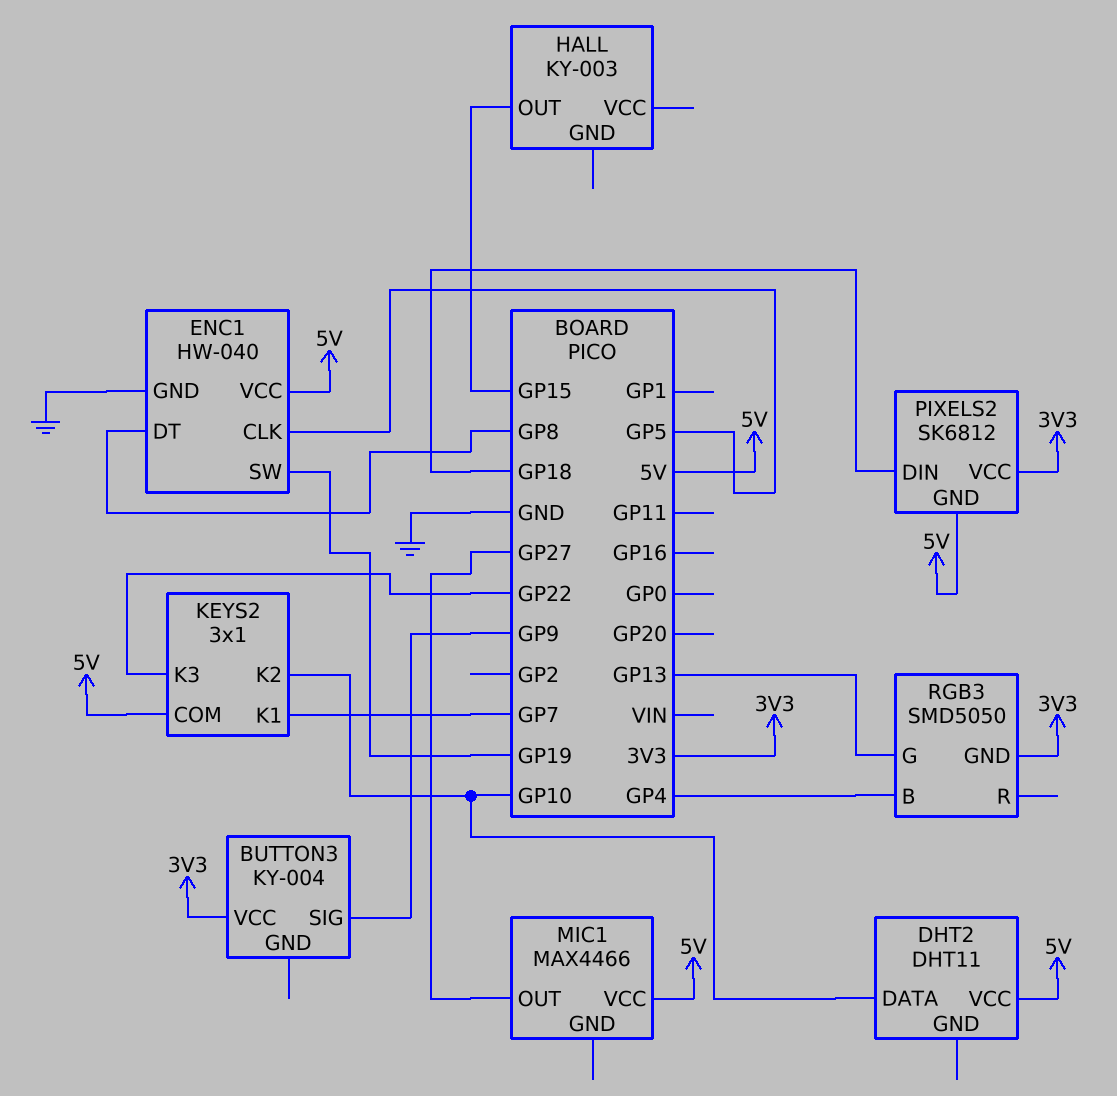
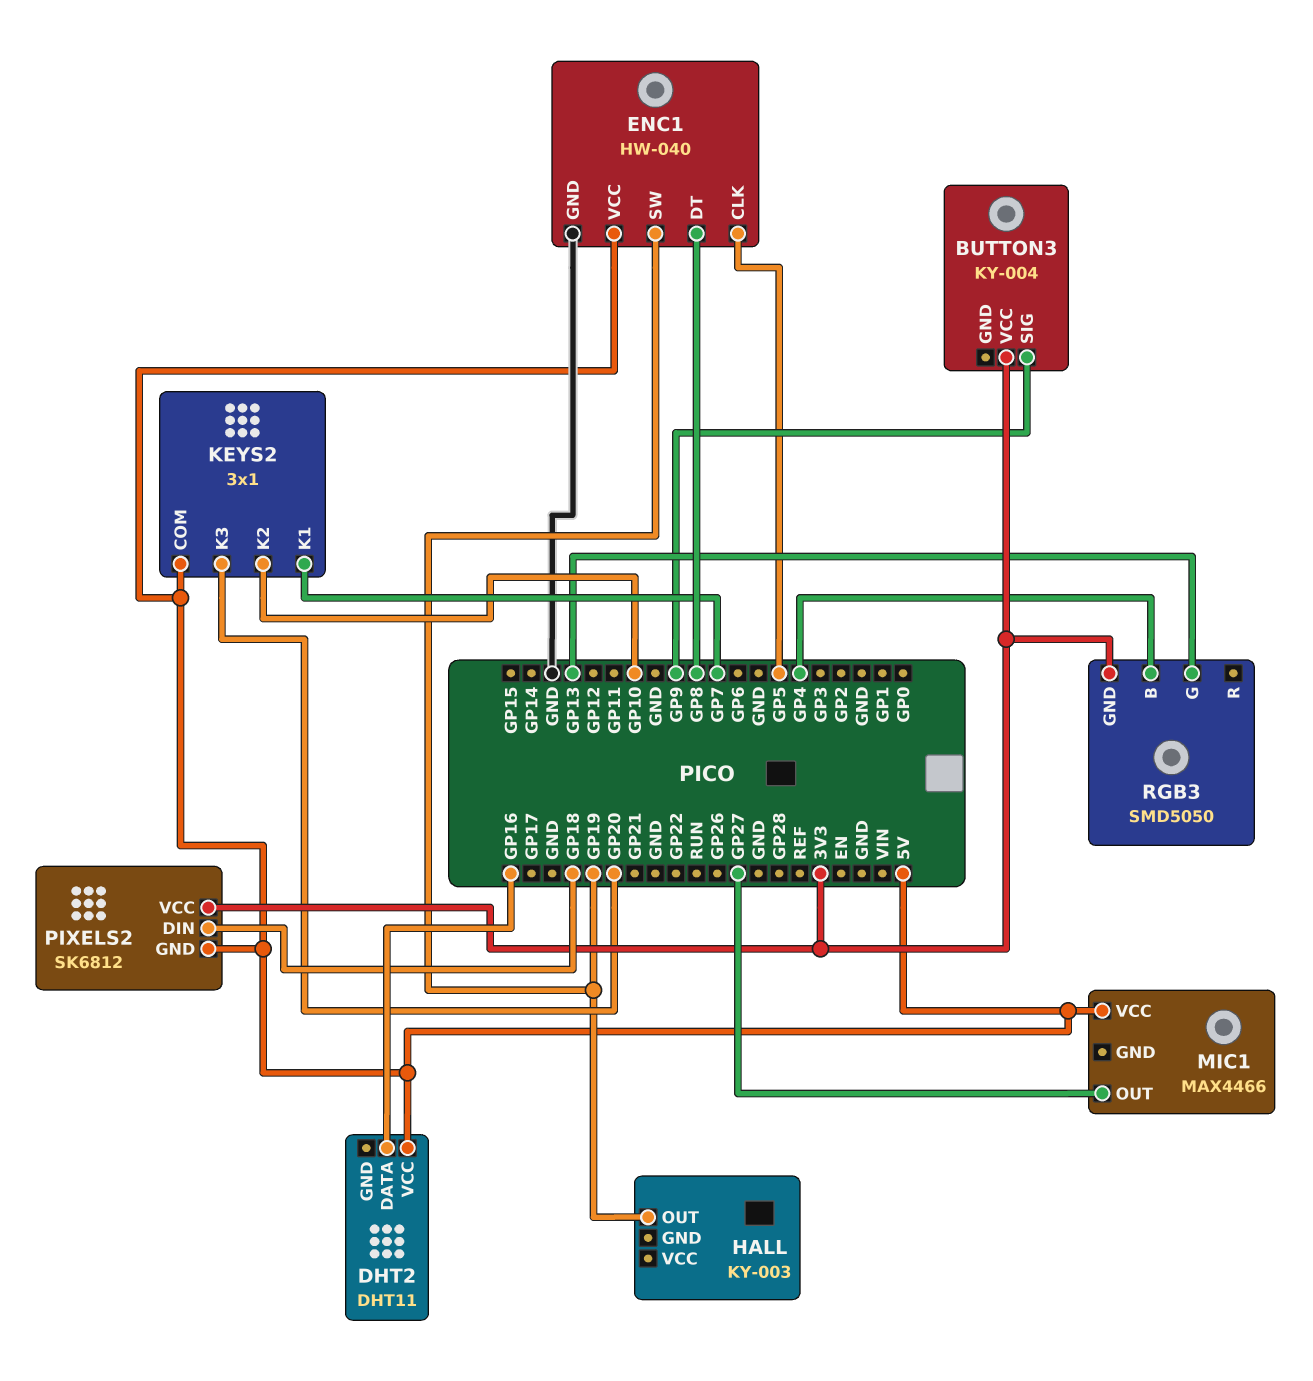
DHT2 pin DATA: GP10 -> GP16
HALL pin OUT: GP15 -> GP19
KEYS2 pin K3: GP22 -> GP20

